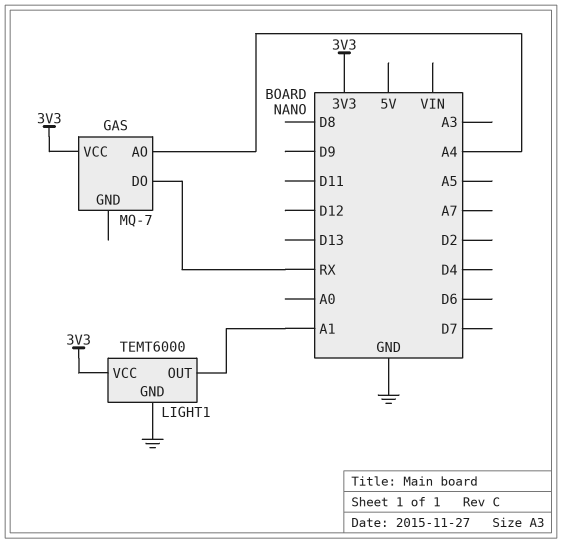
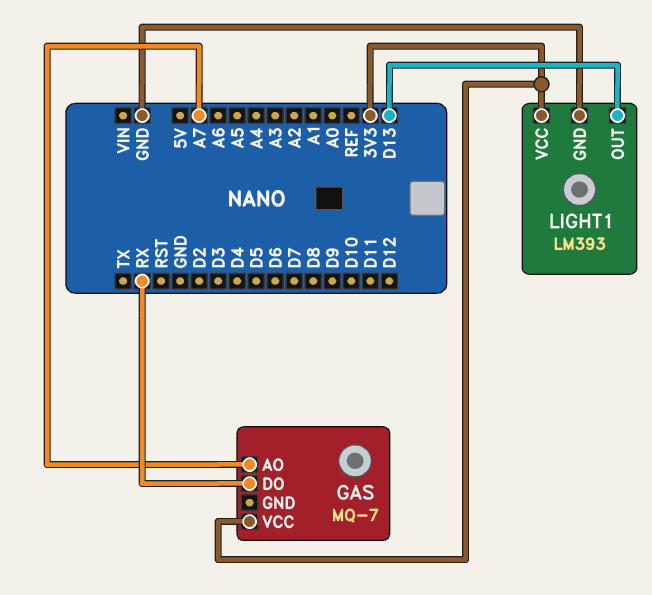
GAS pin AO: A4 -> A7
LIGHT1: TEMT6000 -> LM393
LIGHT1 pin OUT: A1 -> D13

